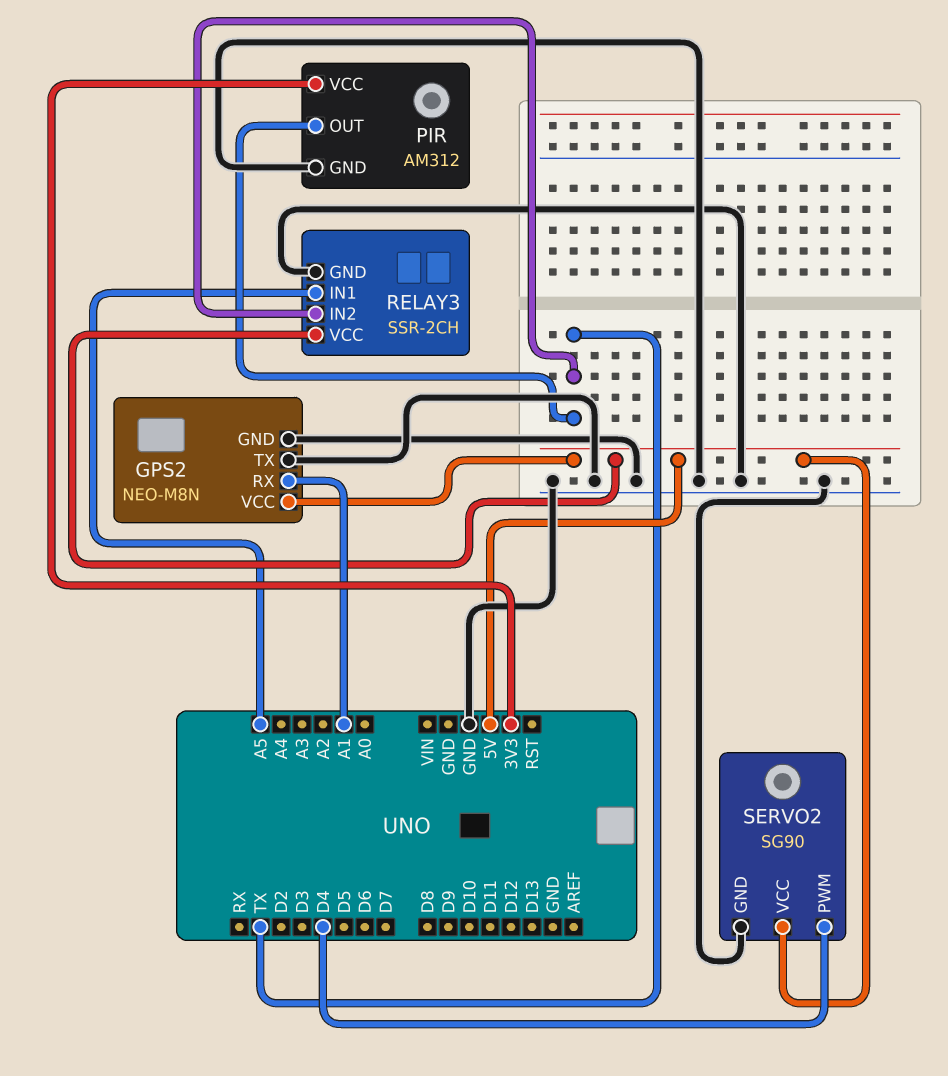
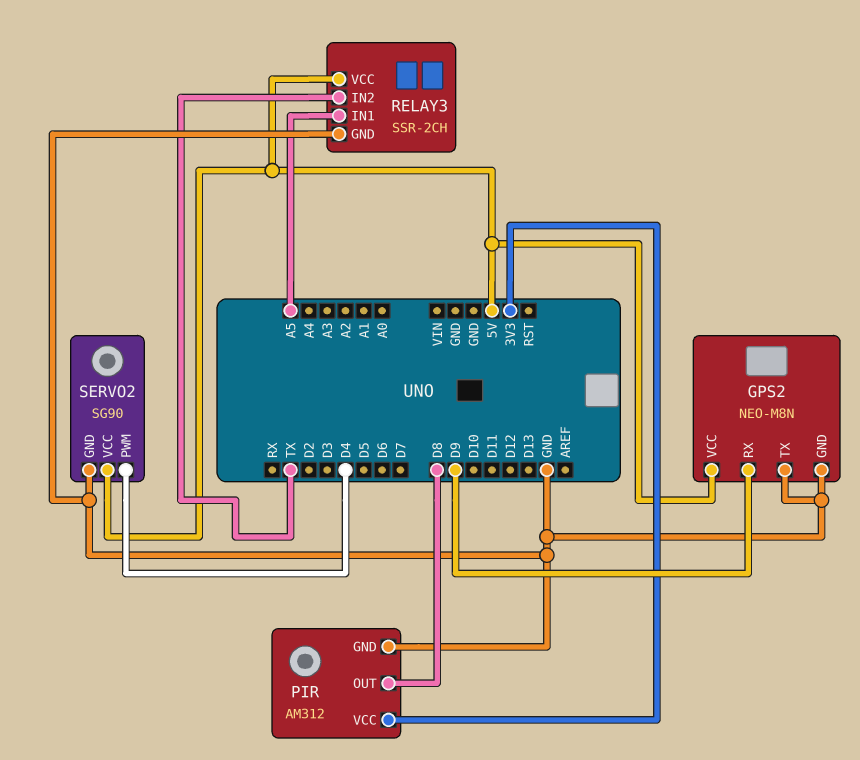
GPS2 pin RX: A1 -> D9
PIR pin OUT: TX -> D8

